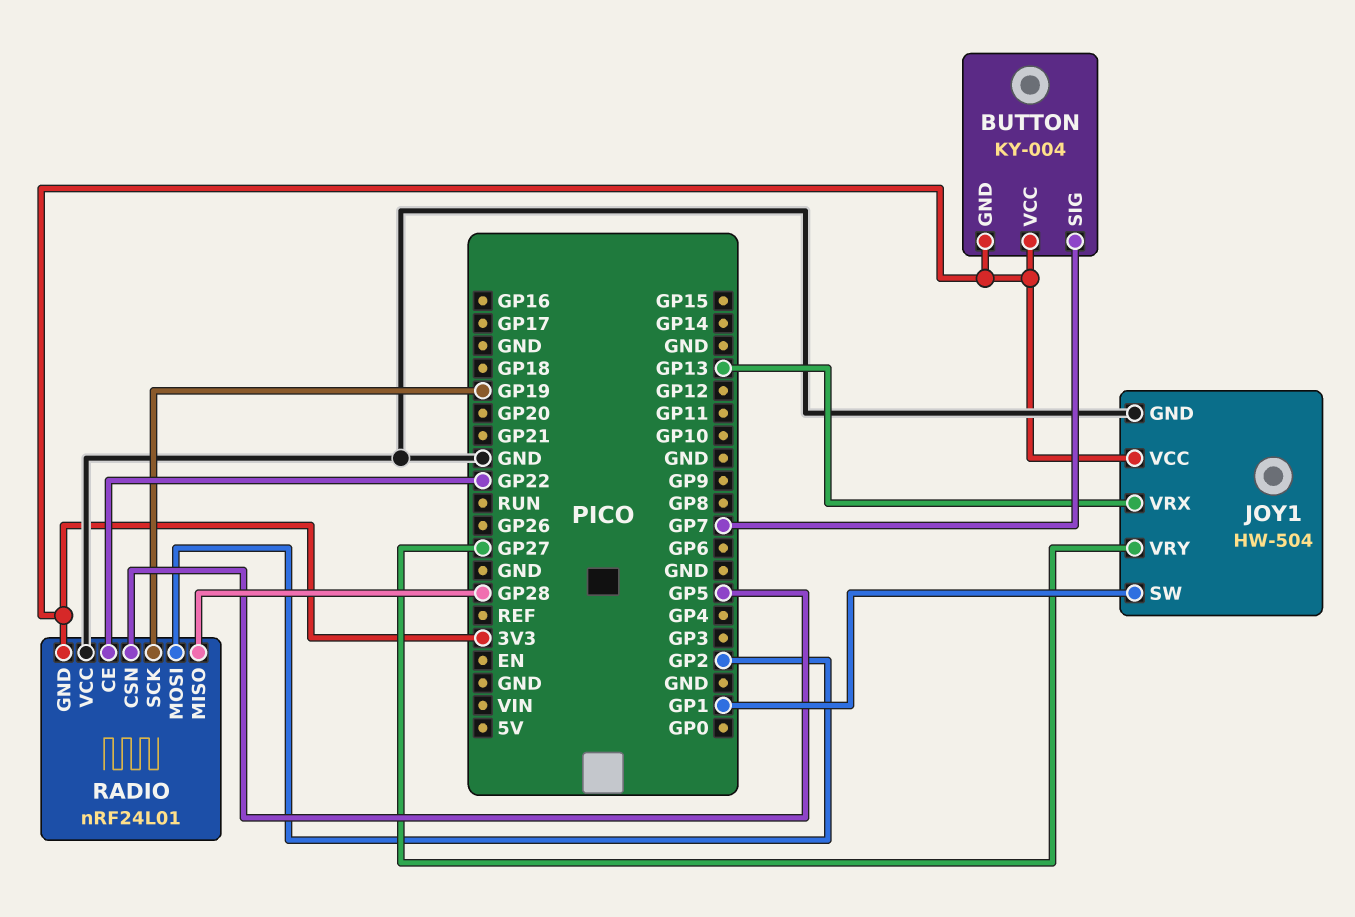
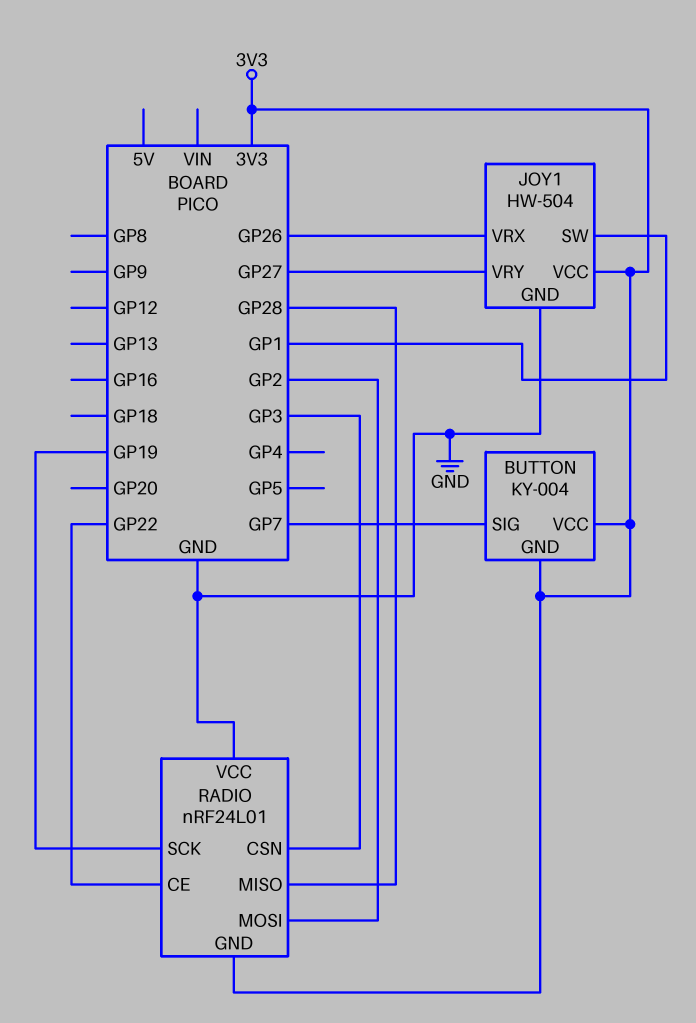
JOY1 pin VRX: GP13 -> GP26
RADIO pin CSN: GP5 -> GP3

